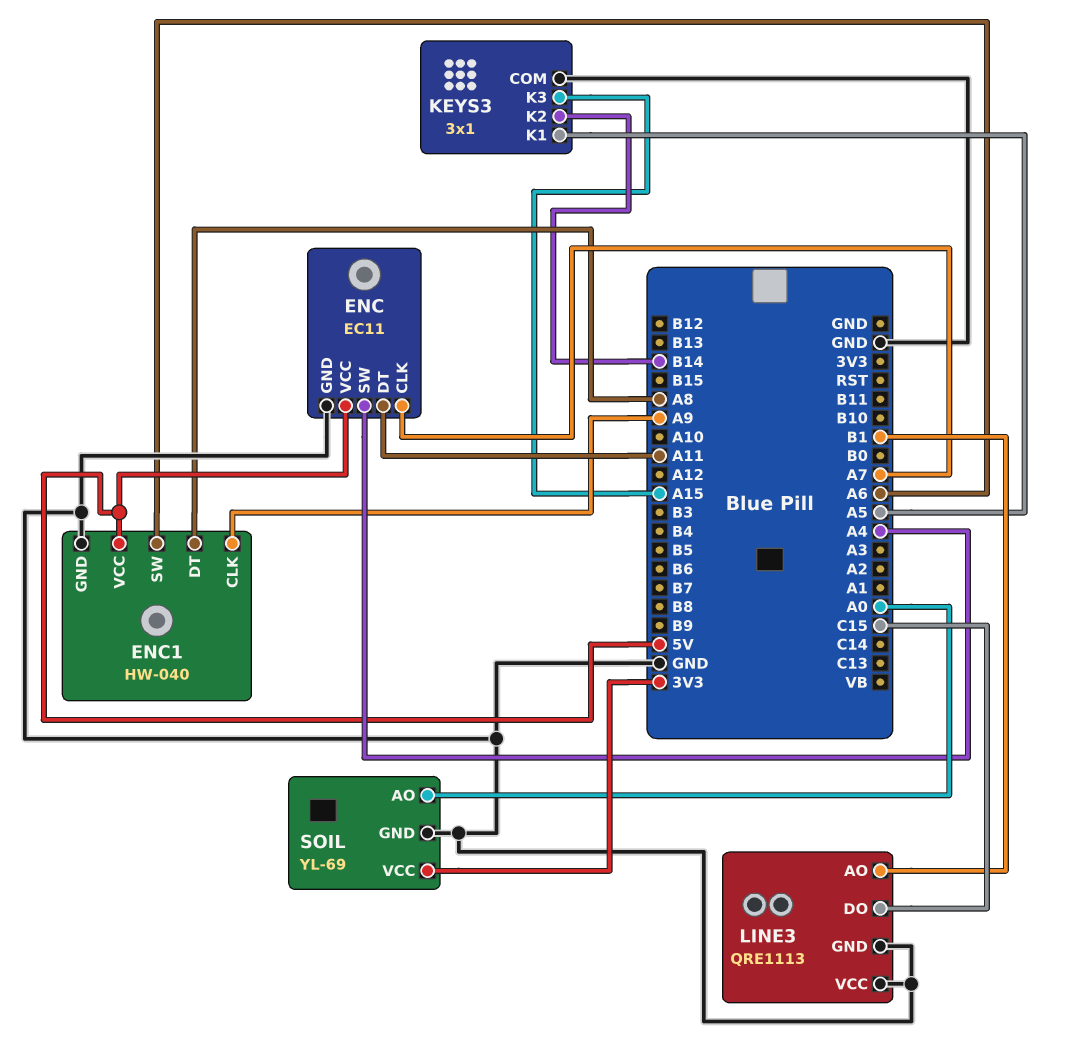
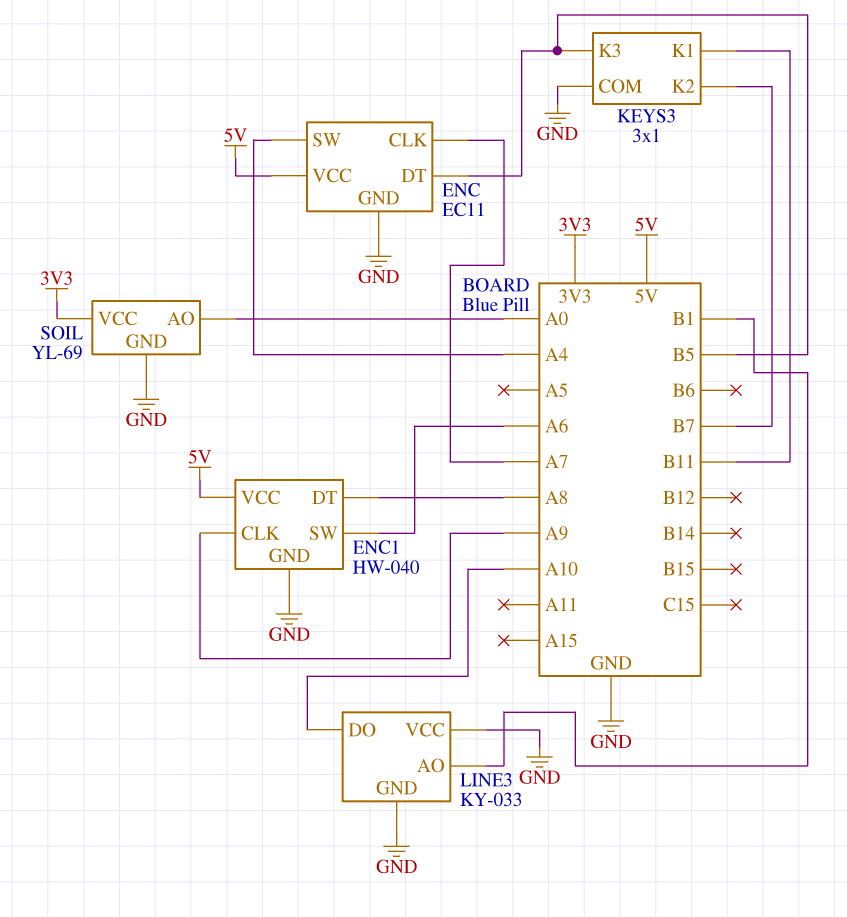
ENC pin DT: A11 -> B5
KEYS3 pin K1: A5 -> B11
KEYS3 pin K2: B14 -> B7
KEYS3 pin K3: A15 -> B5
LINE3: QRE1113 -> KY-033
LINE3 pin DO: C15 -> A10

